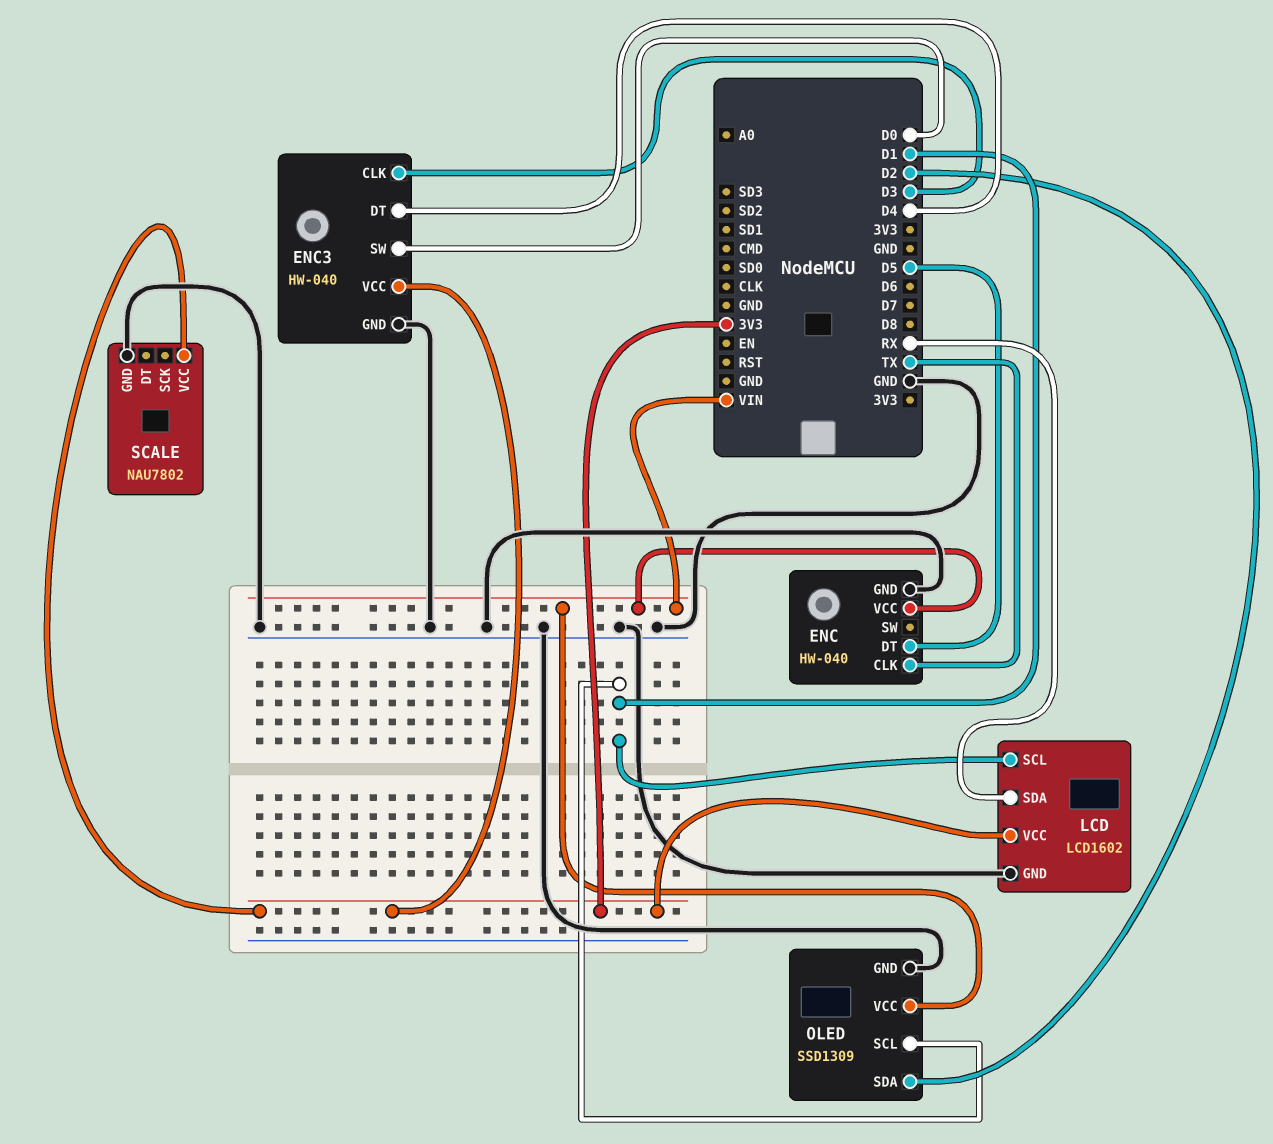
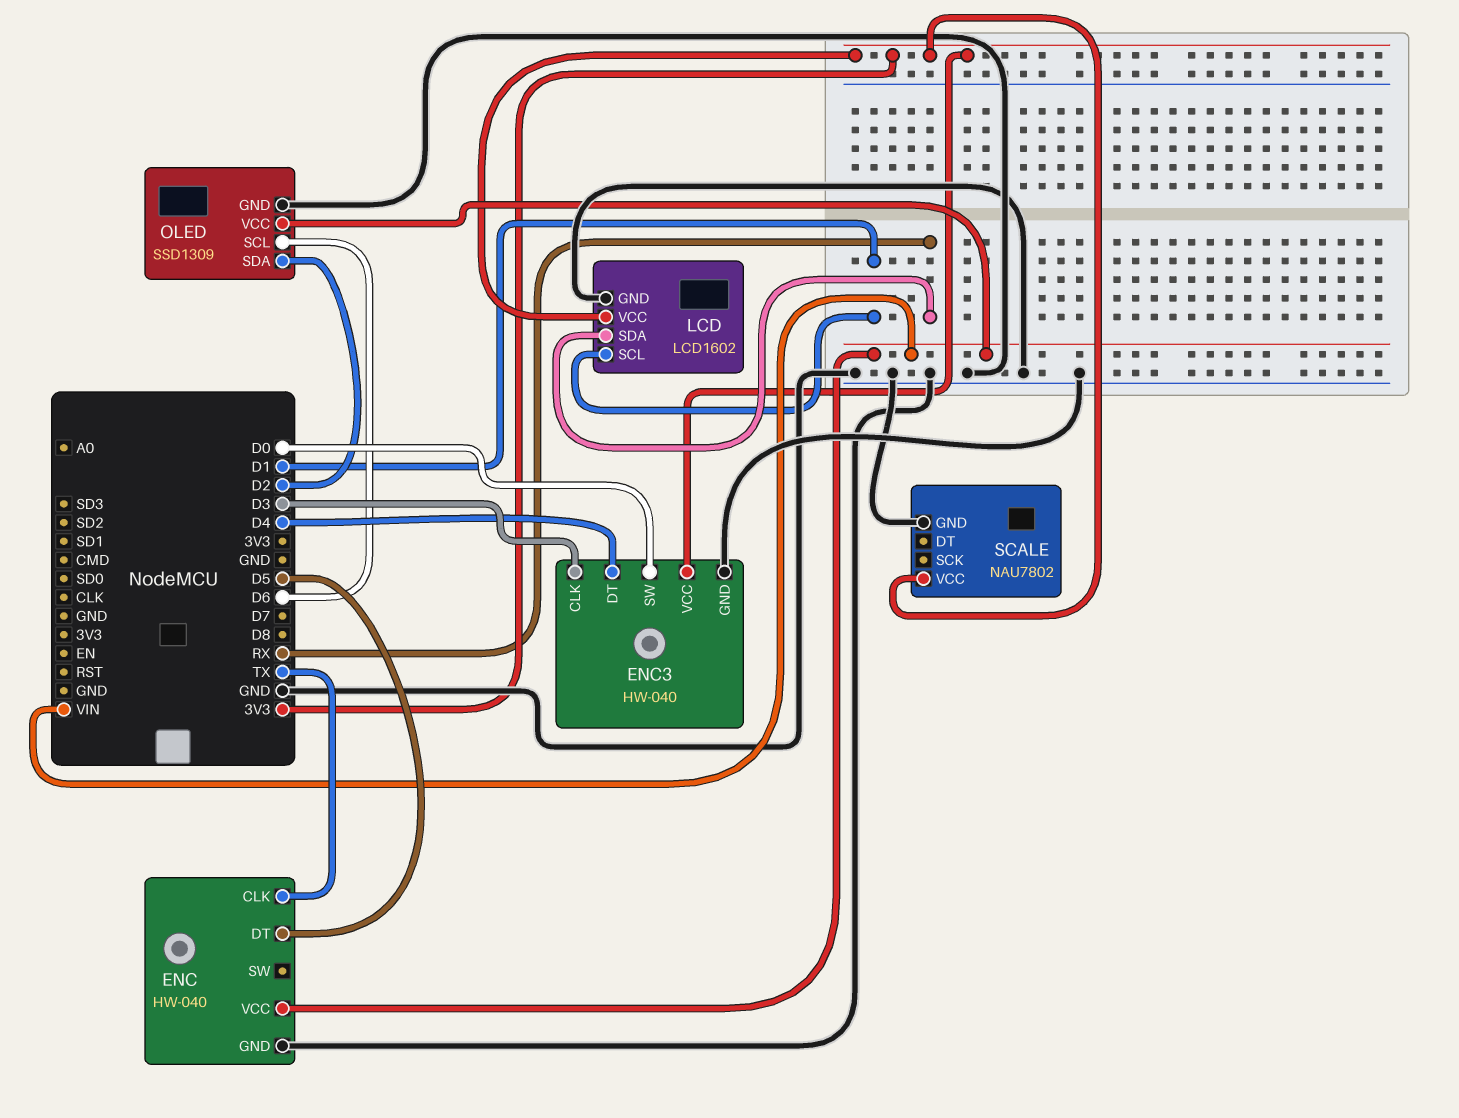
OLED pin SCL: D1 -> D6

